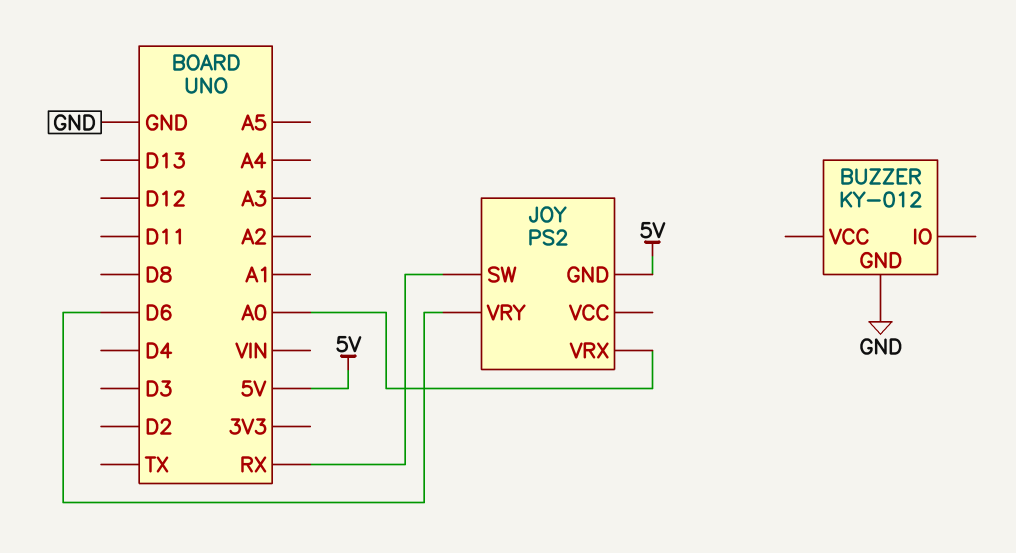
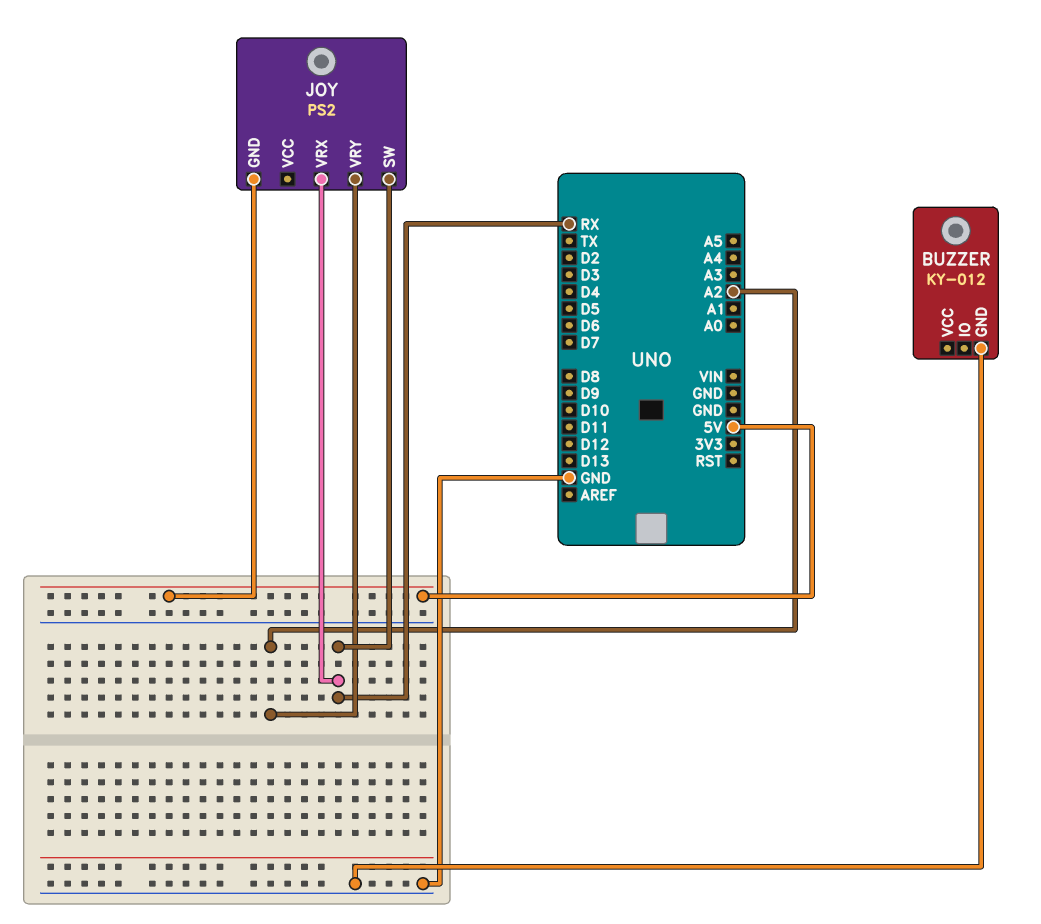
JOY pin VRX: A0 -> RX
JOY pin VRY: D6 -> A2

